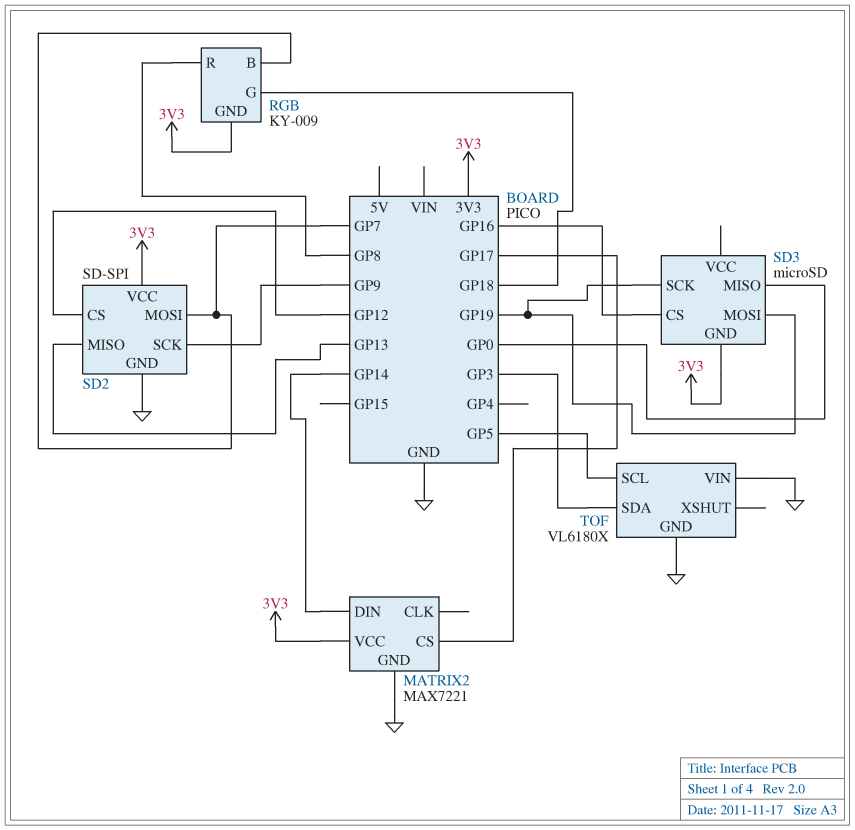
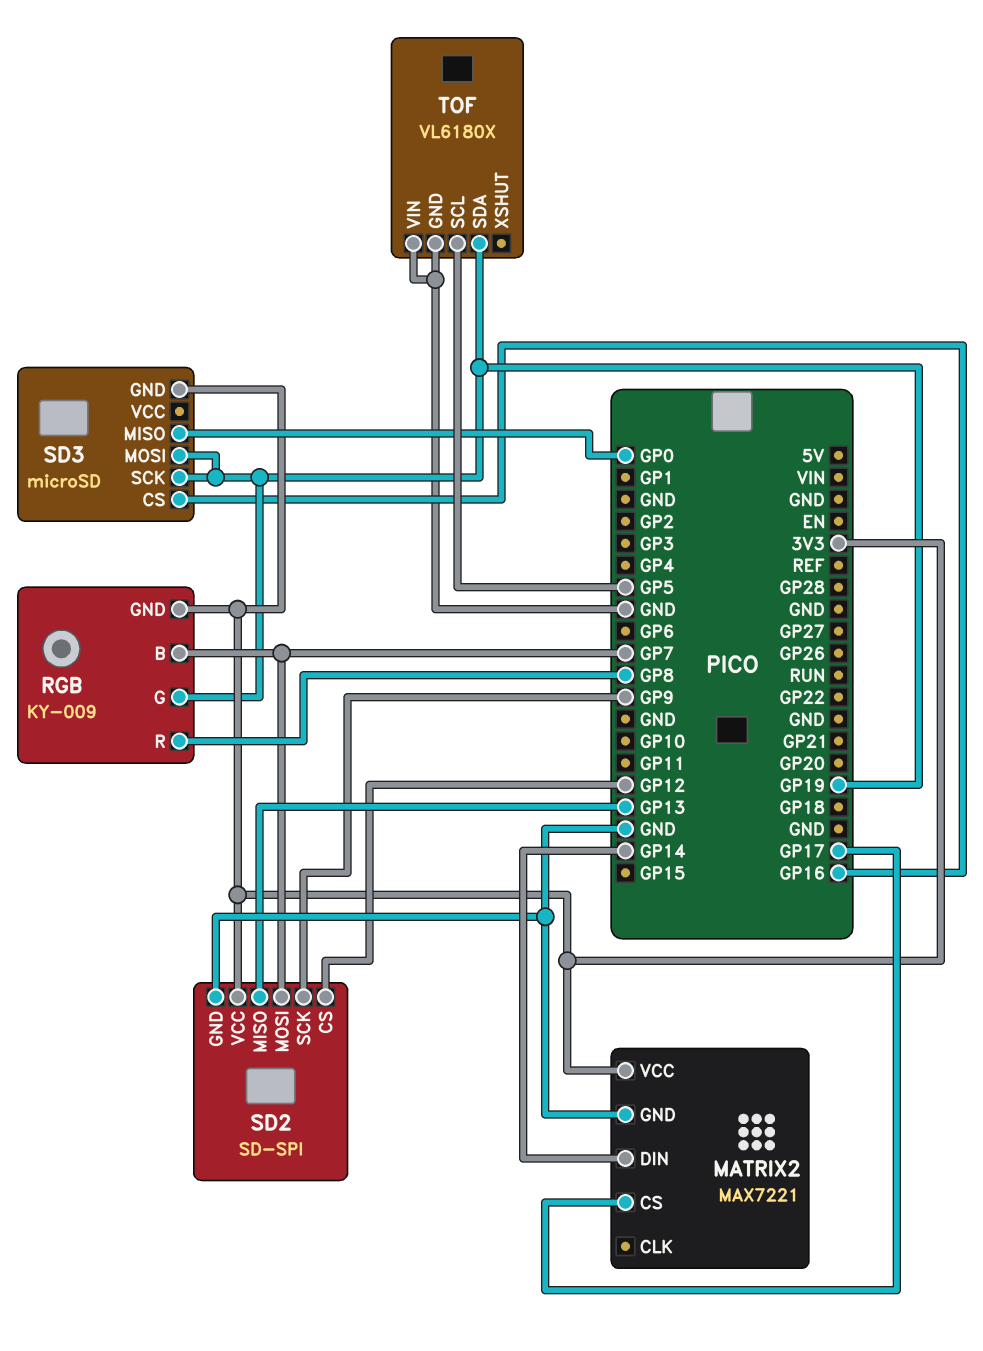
RGB pin G: GP18 -> GP19
TOF pin SDA: GP3 -> GP19

